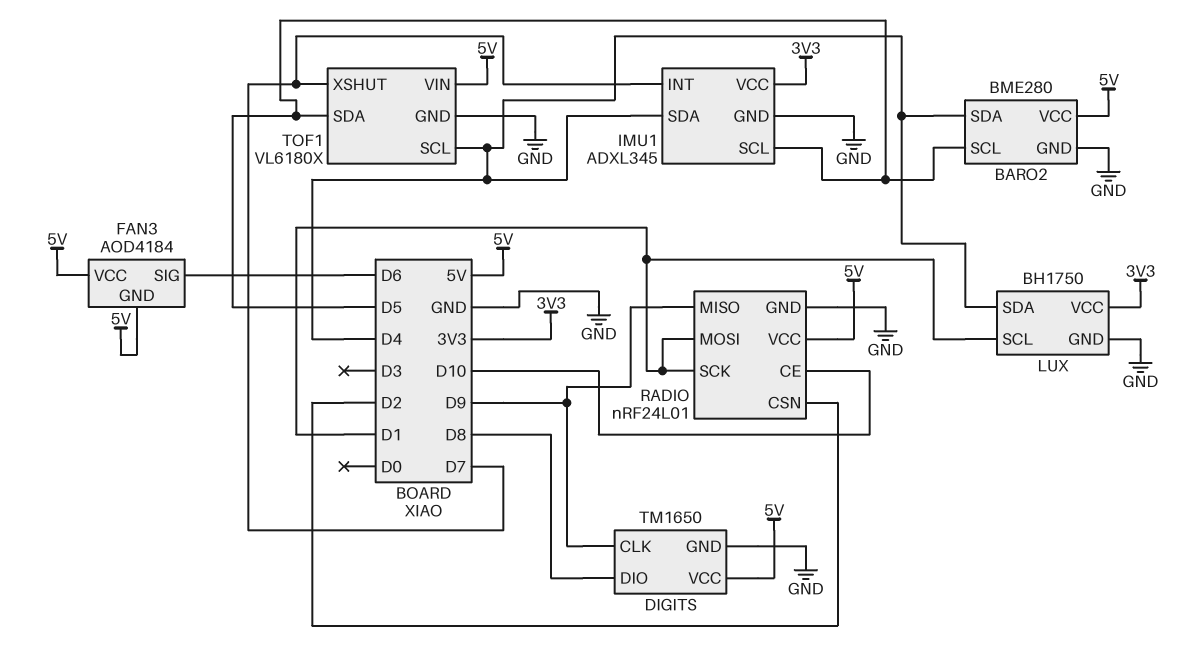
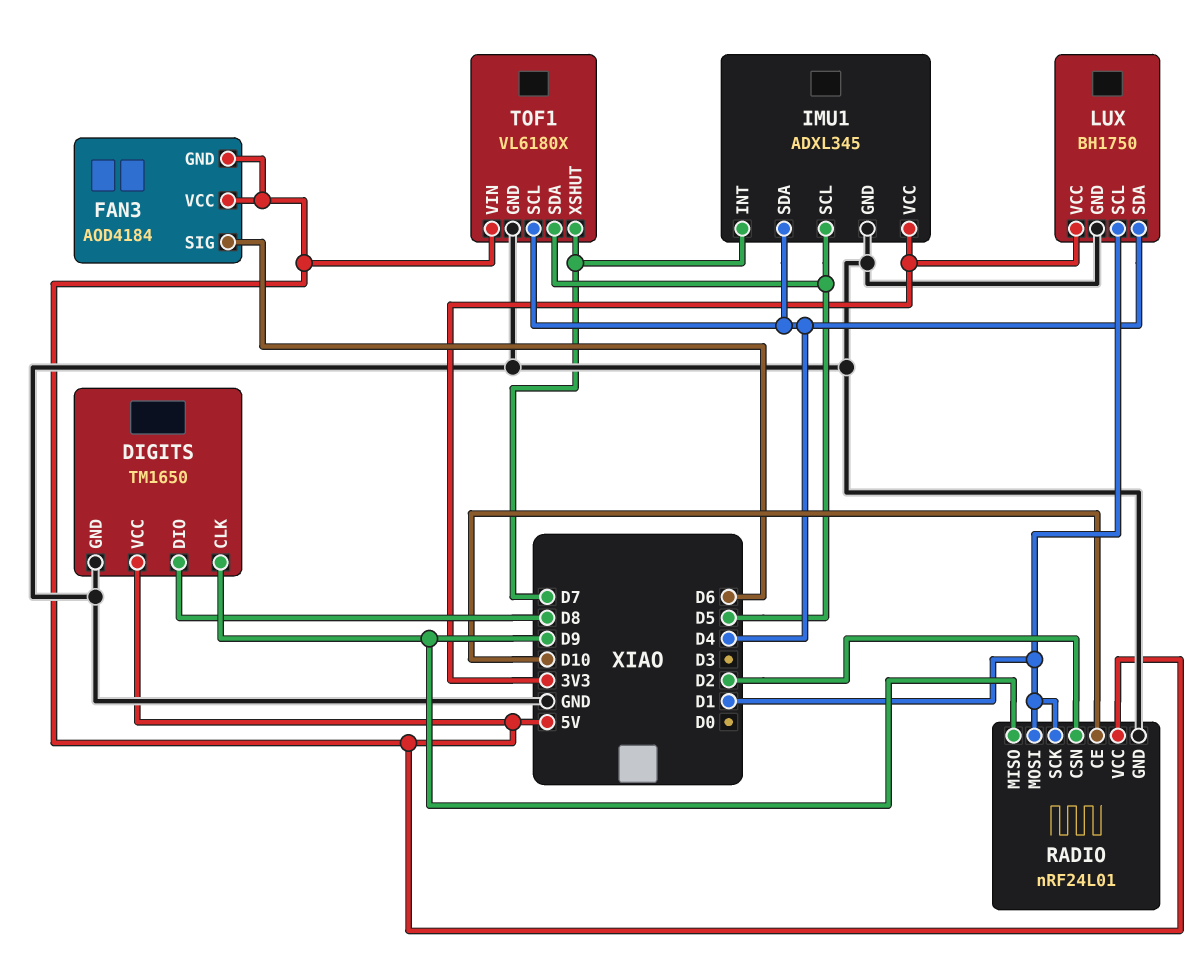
BARO2: BME280 -> none
BARO2 pin GND: GND -> none
BARO2 pin SCL: D5 -> none
BARO2 pin SDA: D4 -> none
BARO2 pin VCC: 5V -> none

